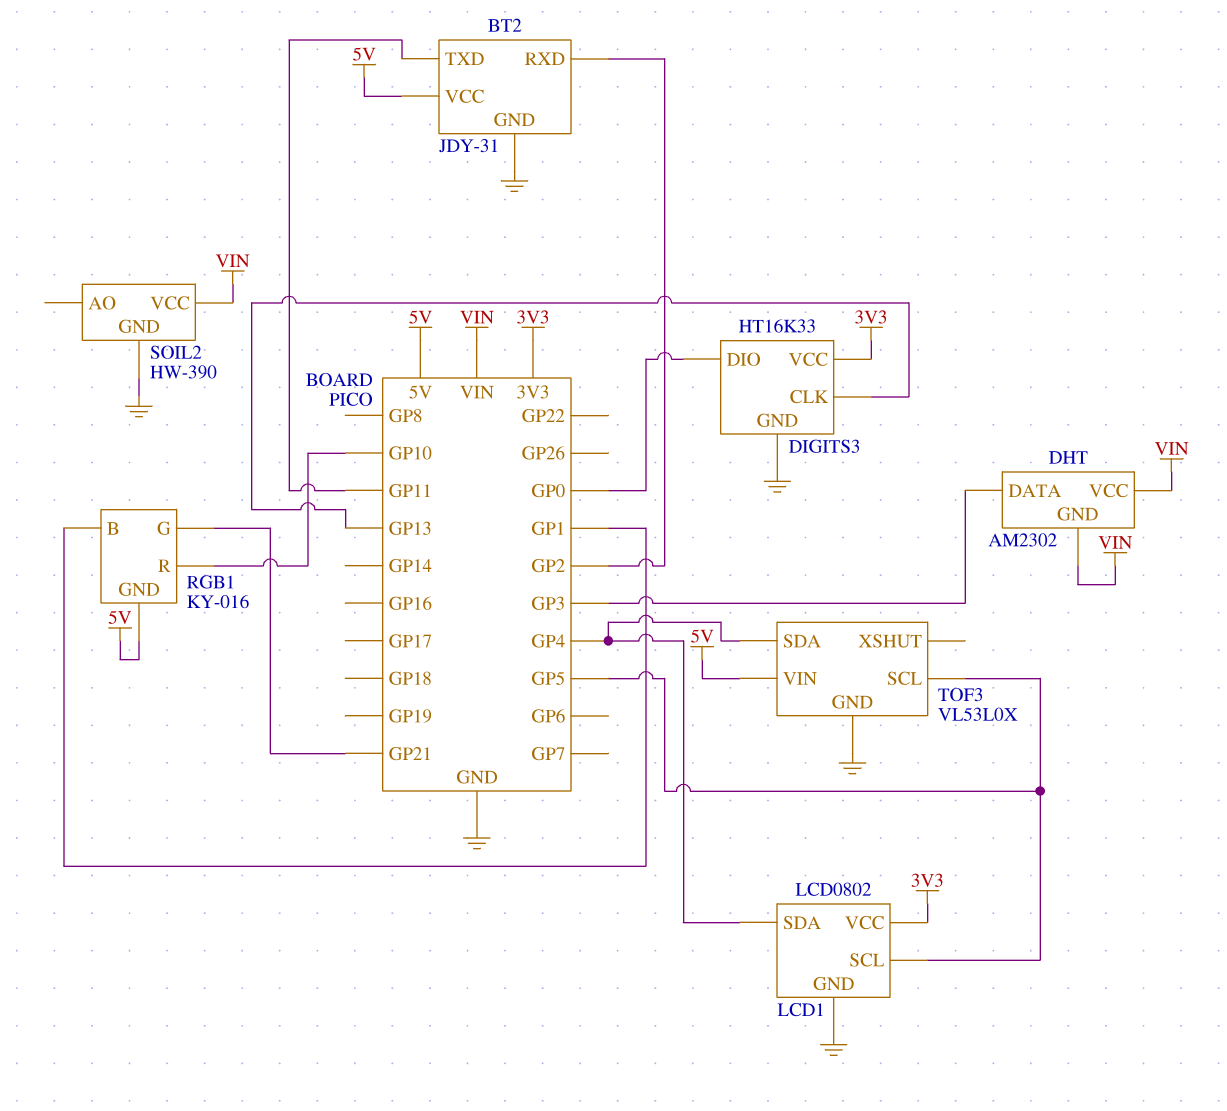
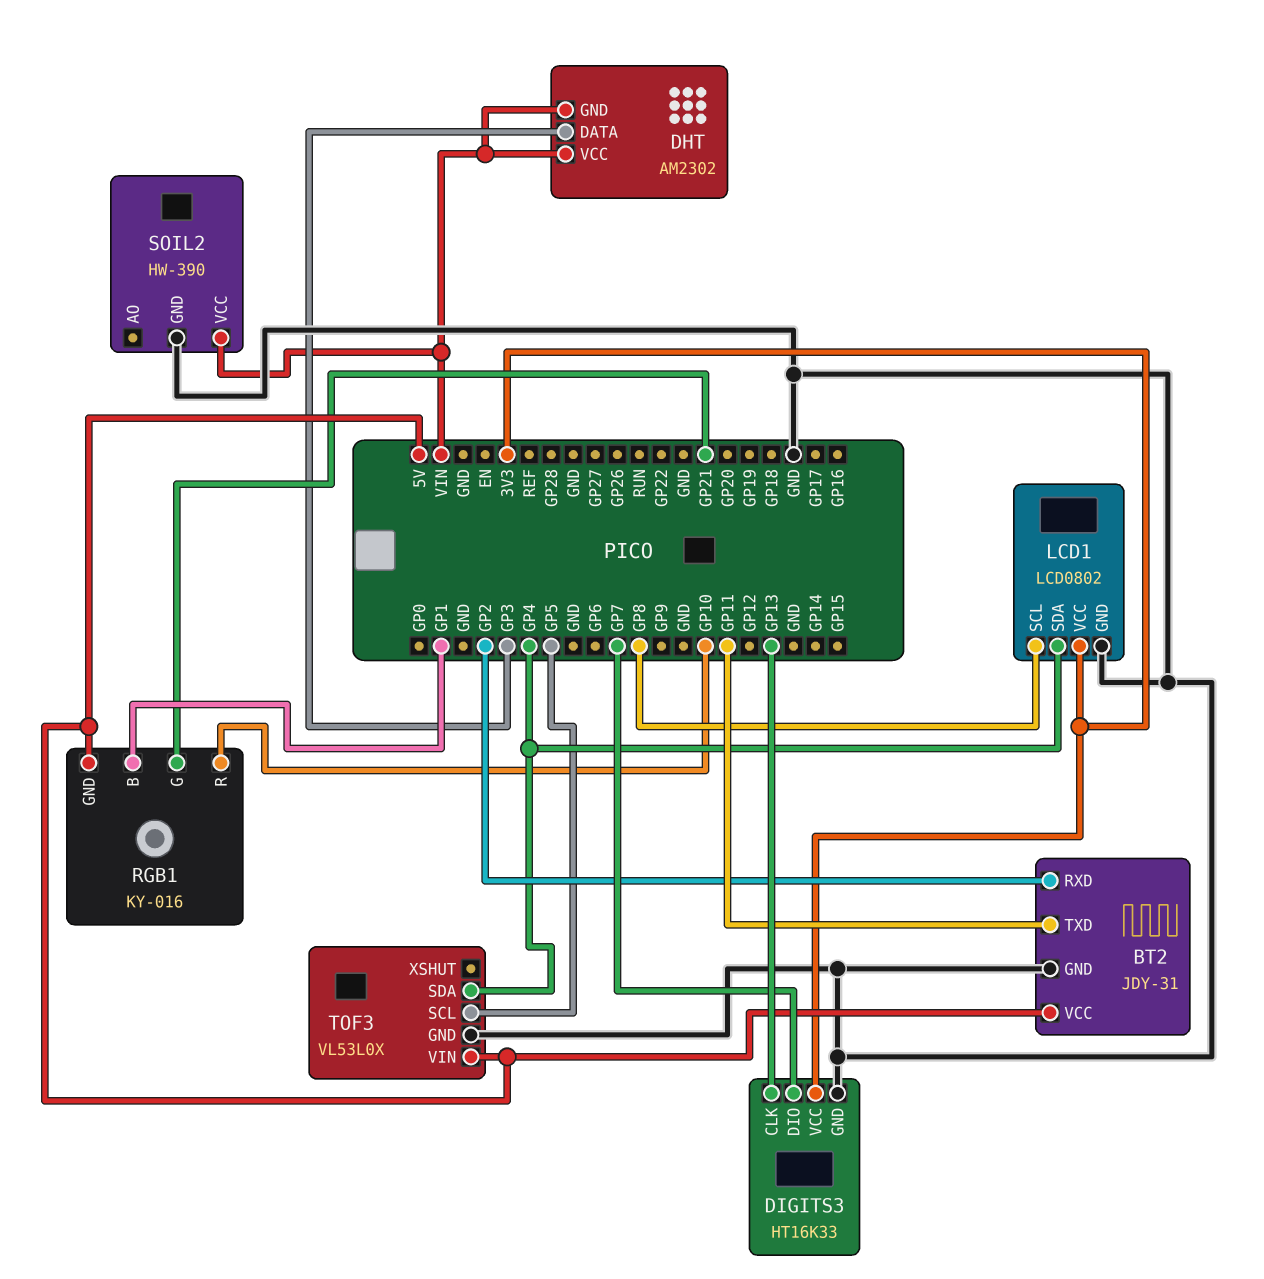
DIGITS3 pin DIO: GP0 -> GP7
LCD1 pin SCL: GP5 -> GP8

